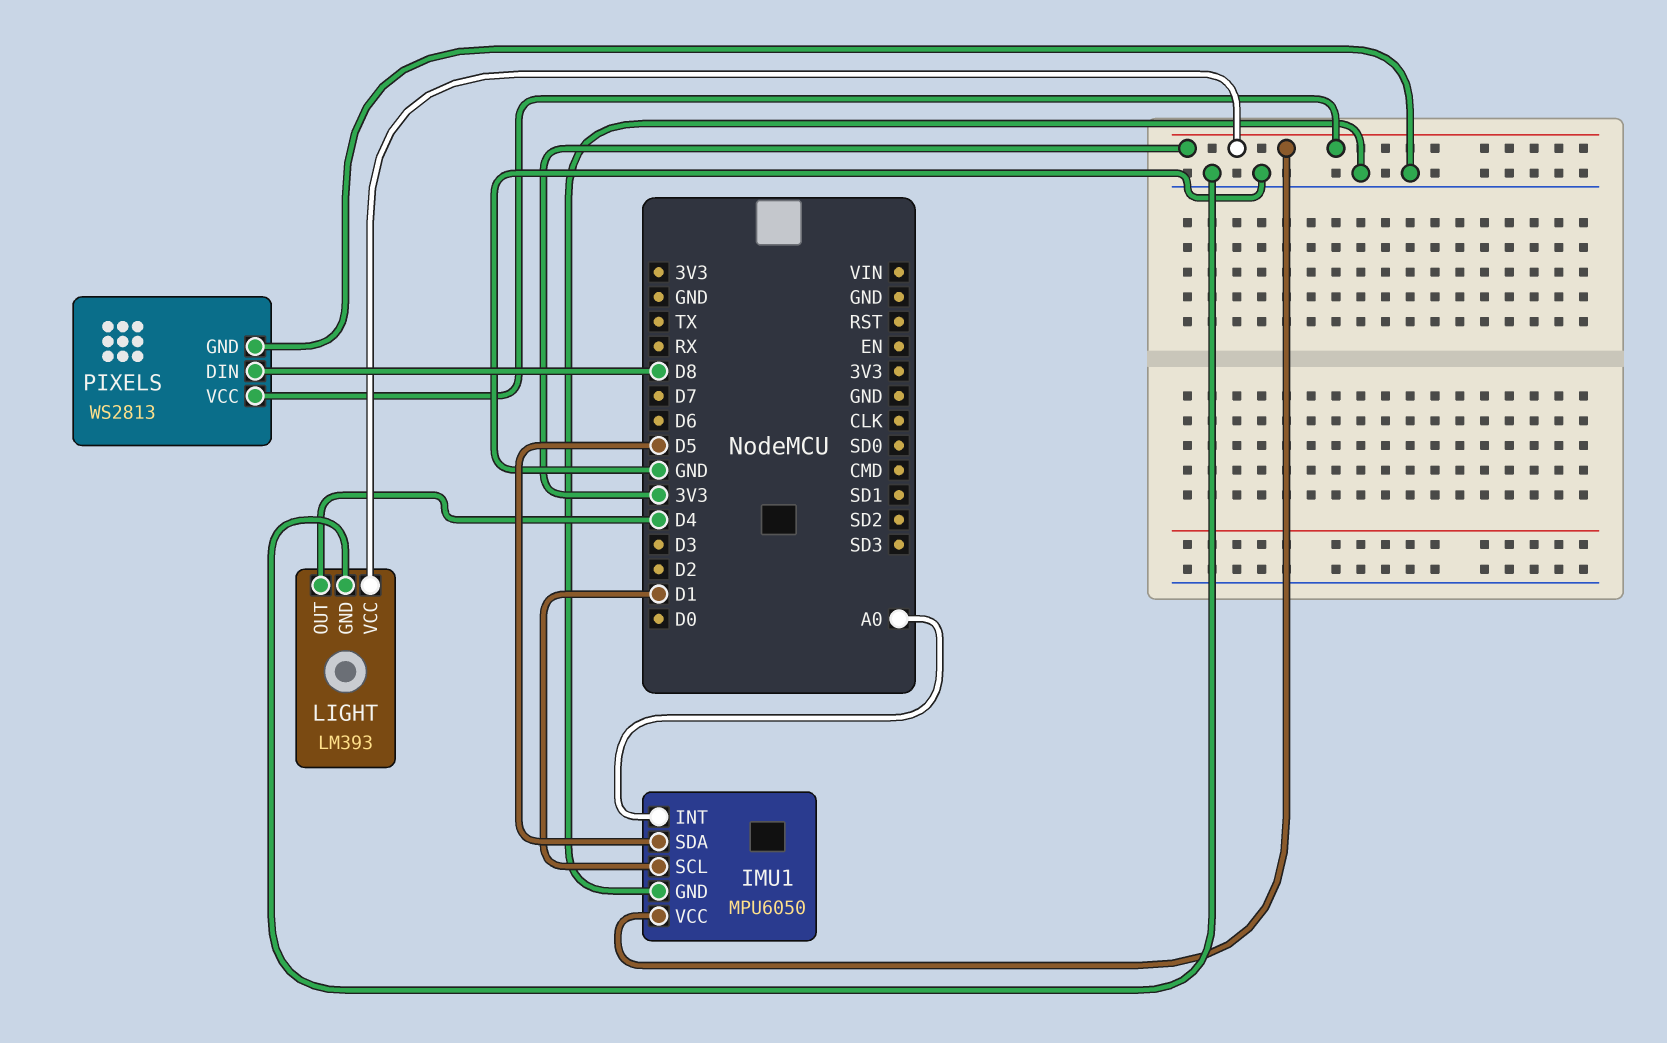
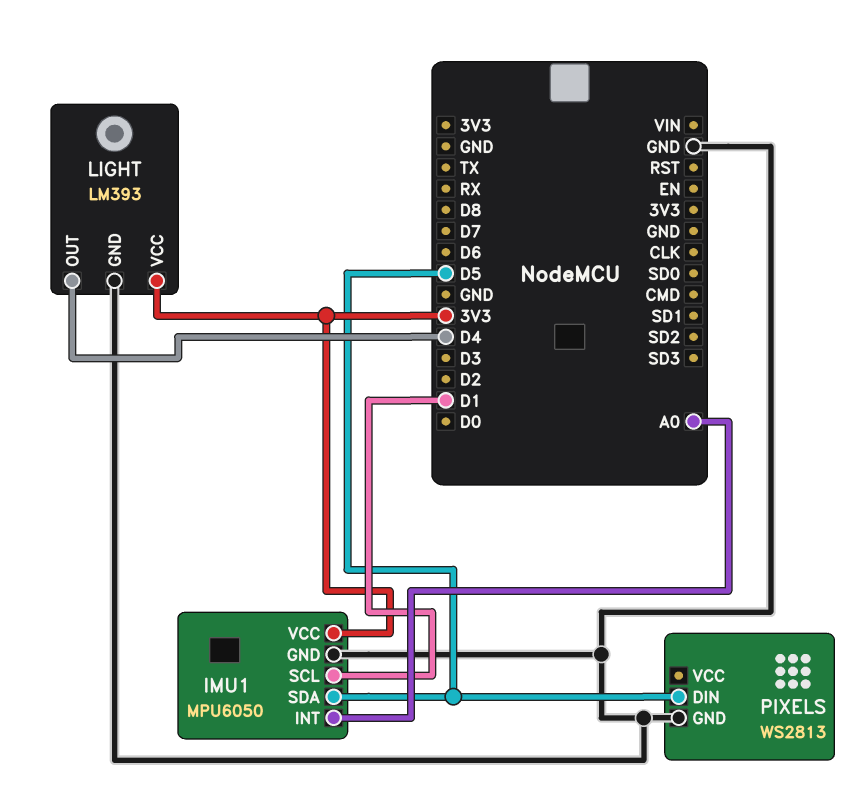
PIXELS pin DIN: D8 -> D5
PIXELS pin VCC: 3V3 -> none

